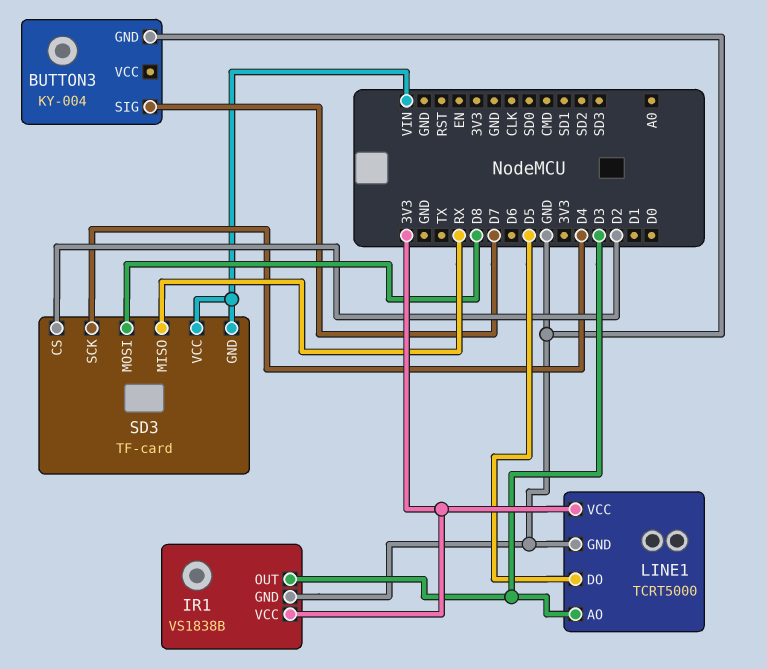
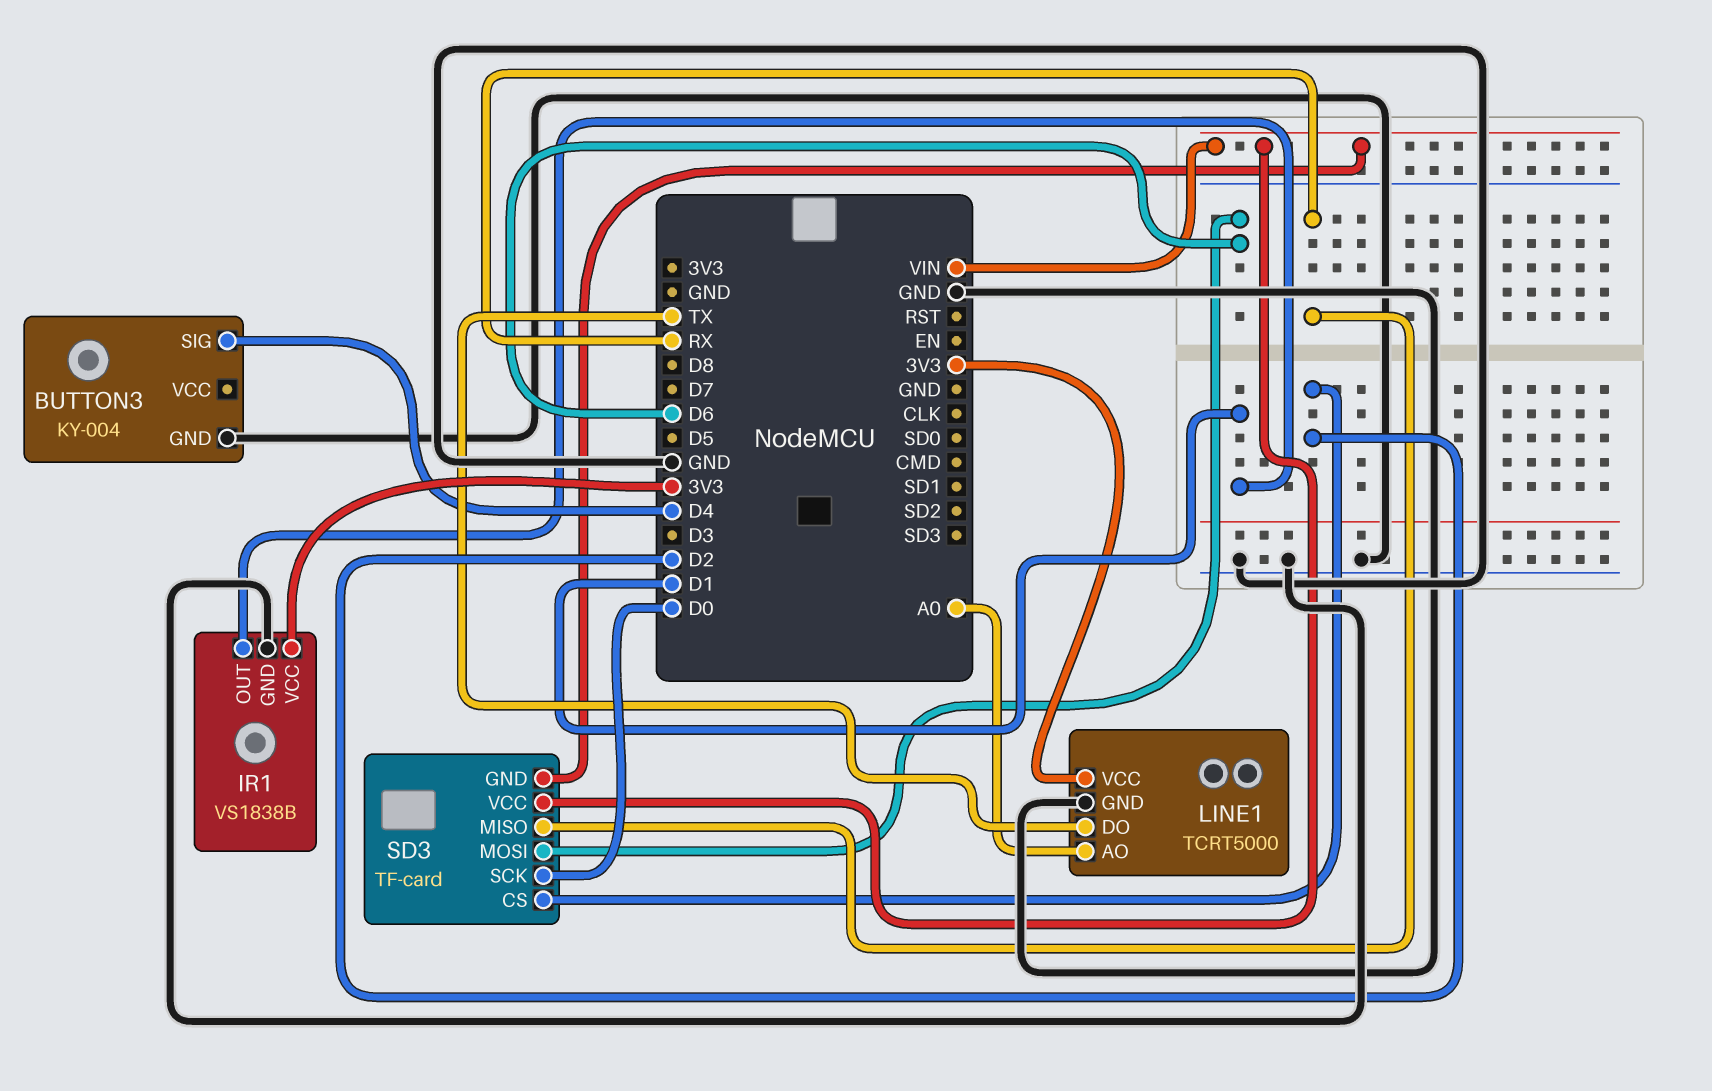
BUTTON3 pin SIG: D7 -> D4
IR1 pin OUT: D3 -> D1
LINE1 pin AO: D3 -> A0
LINE1 pin DO: D5 -> TX
SD3 pin MOSI: D8 -> D6
SD3 pin SCK: D4 -> D0

